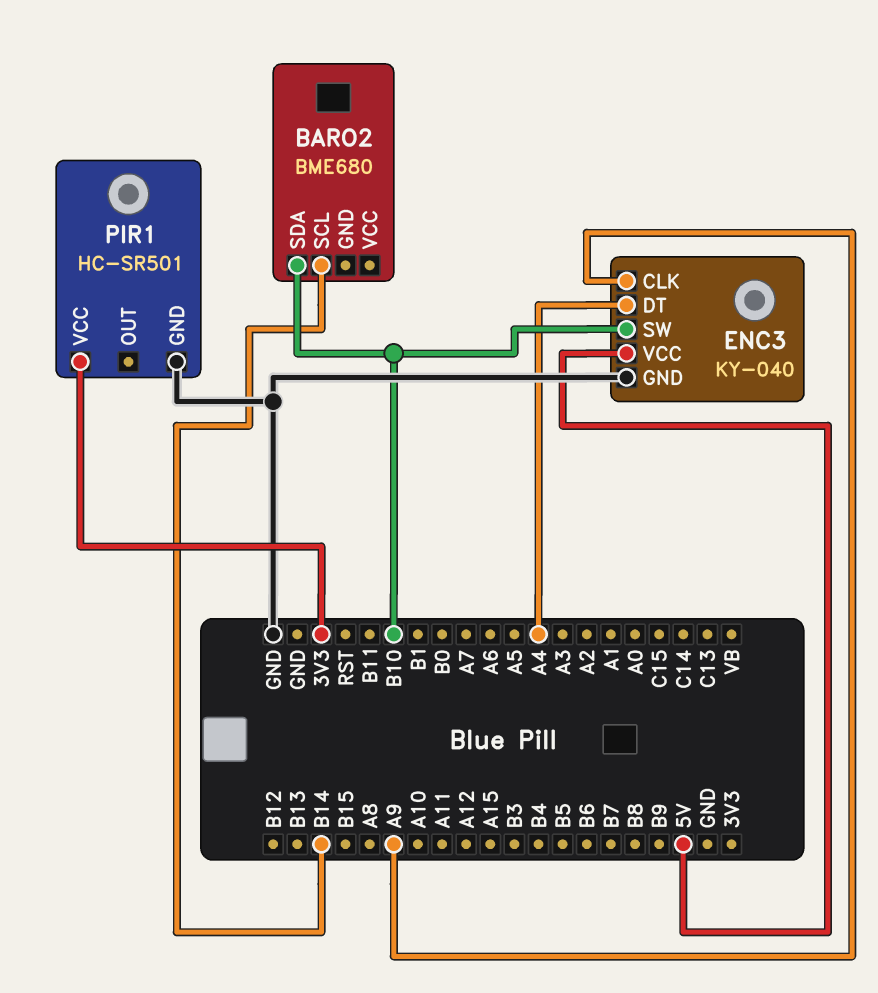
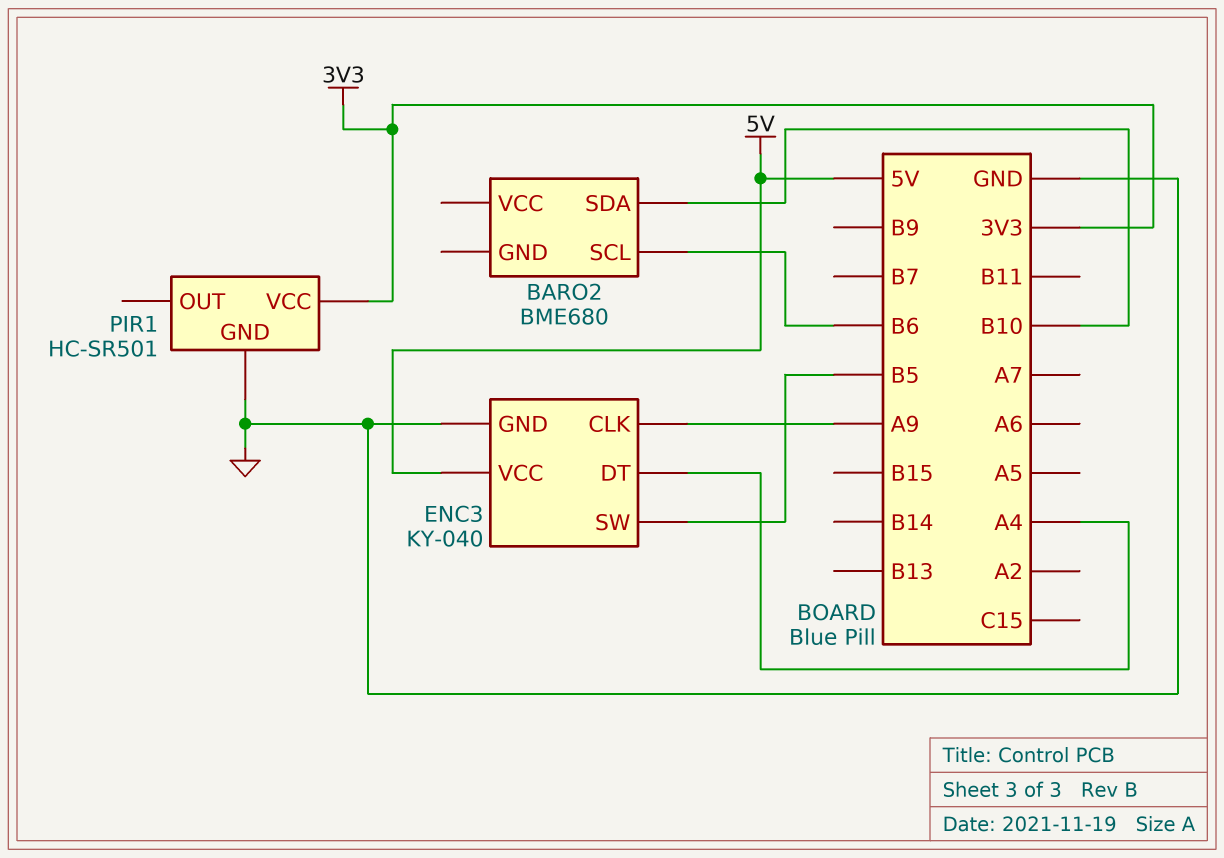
BARO2 pin SCL: B14 -> B6
ENC3 pin SW: B10 -> B5

